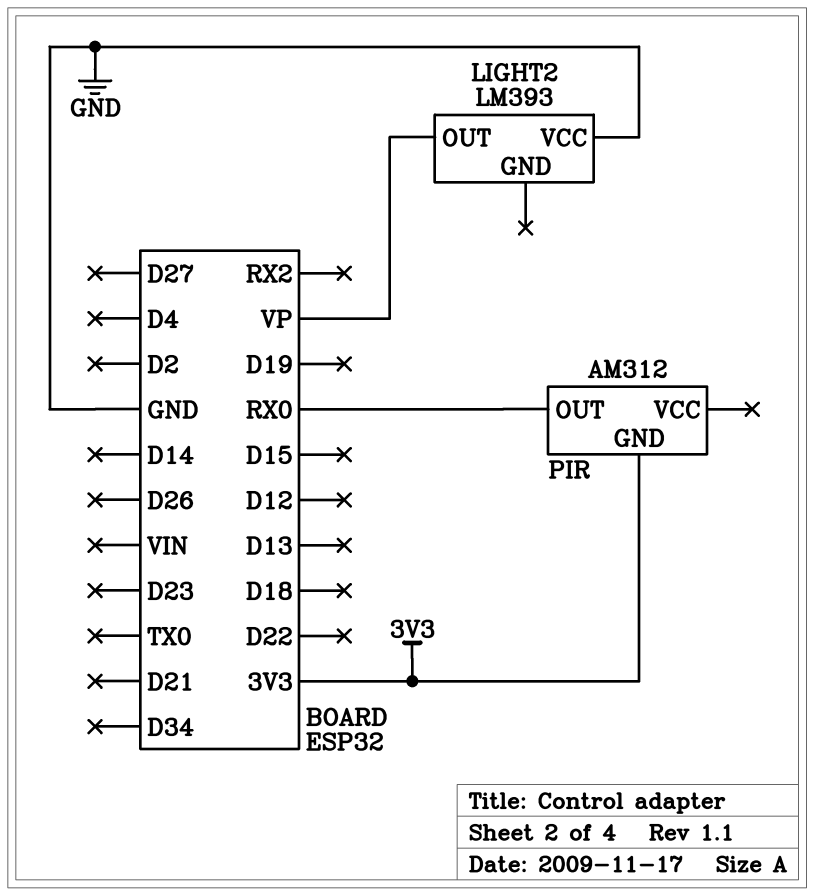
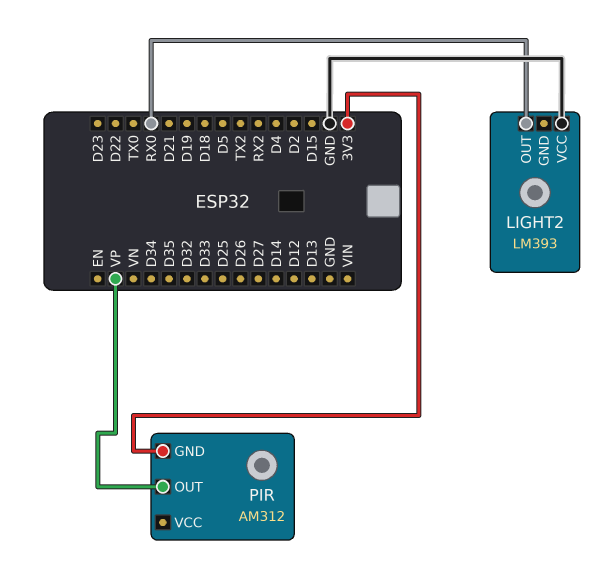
LIGHT2 pin OUT: VP -> RX0
PIR pin OUT: RX0 -> VP

